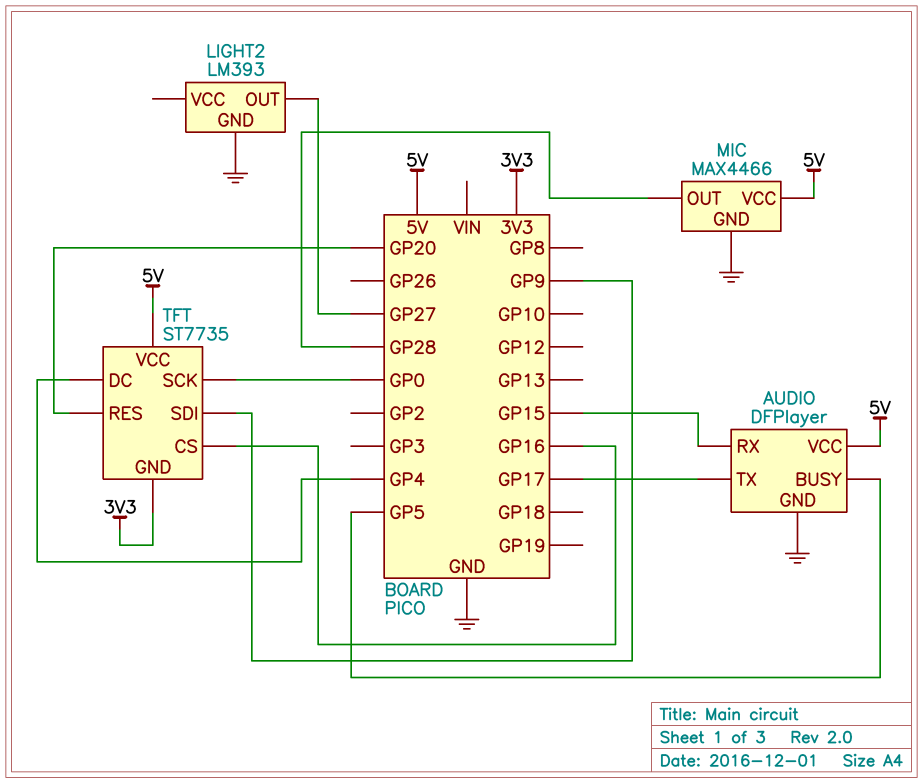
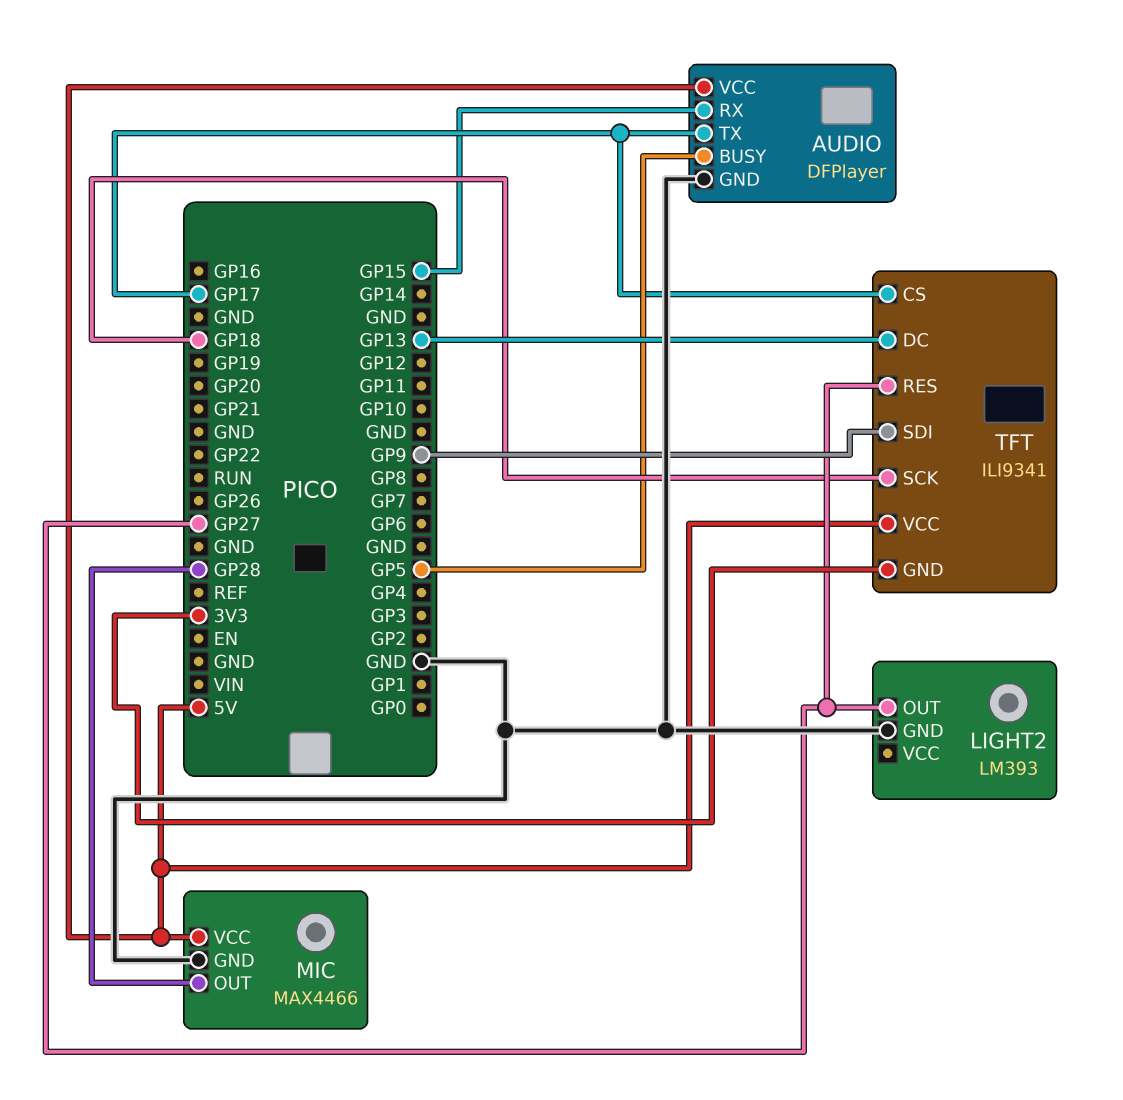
TFT: ST7735 -> ILI9341
TFT pin CS: GP16 -> GP17
TFT pin DC: GP4 -> GP13
TFT pin RES: GP20 -> GP27
TFT pin SCK: GP0 -> GP18

